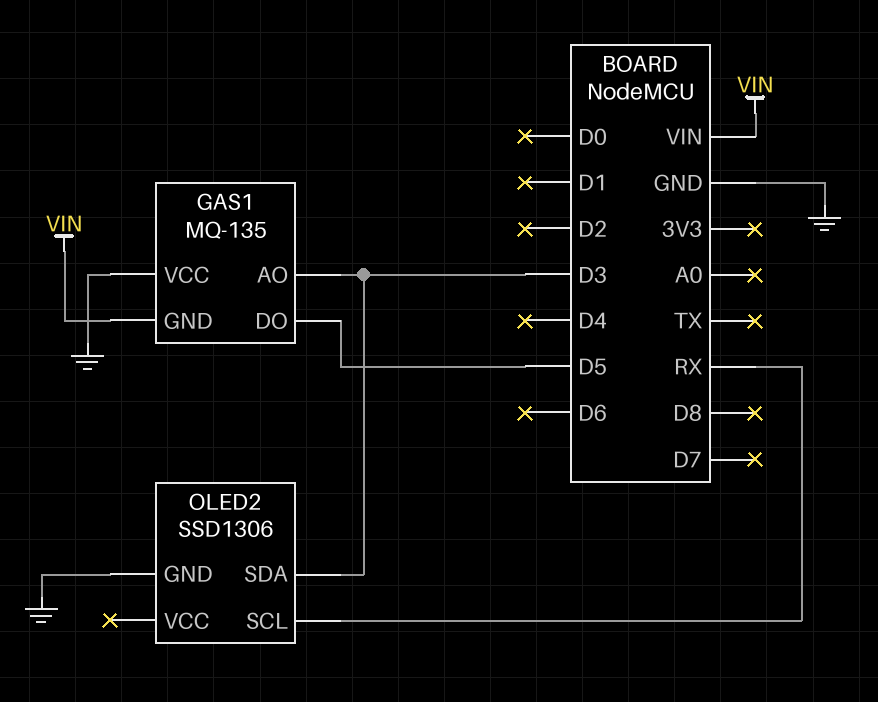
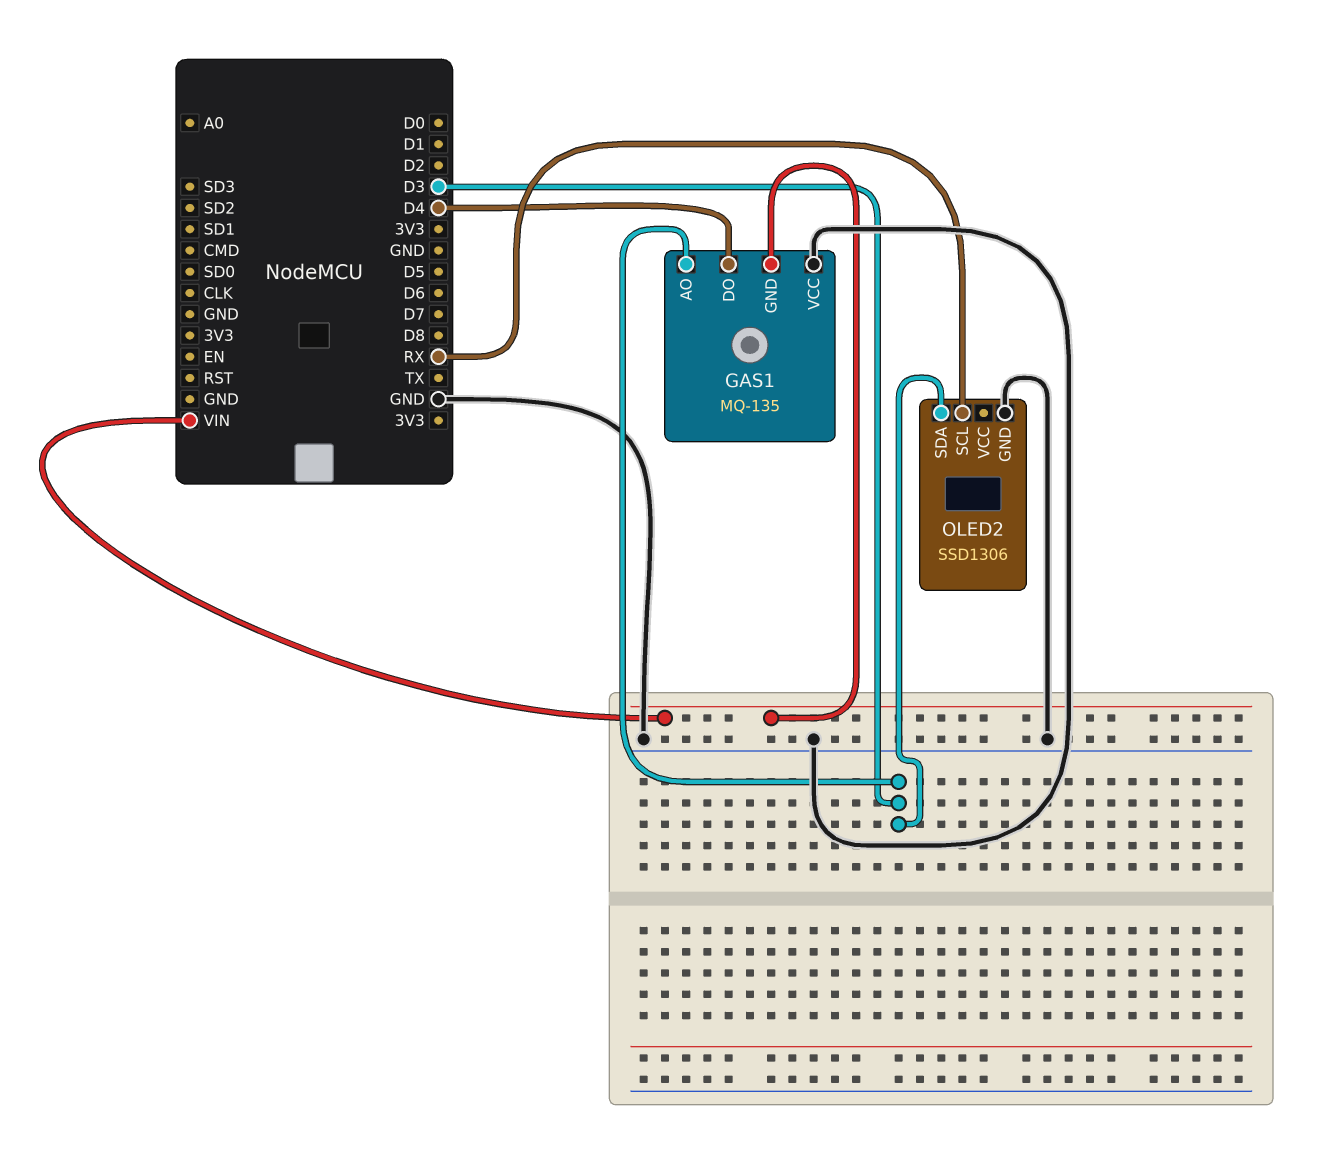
GAS1 pin DO: D5 -> D4

